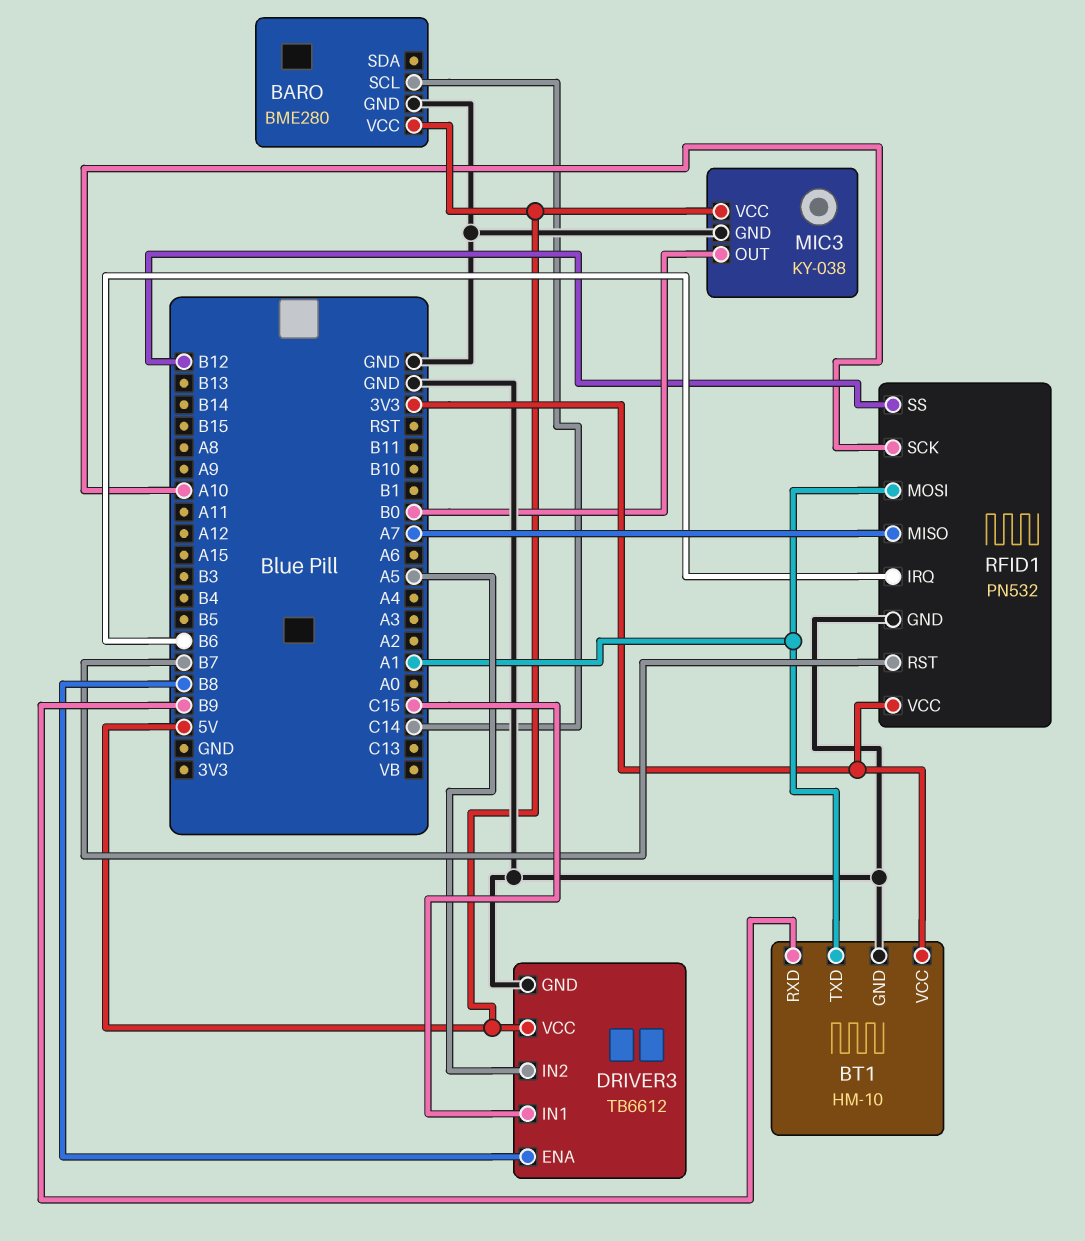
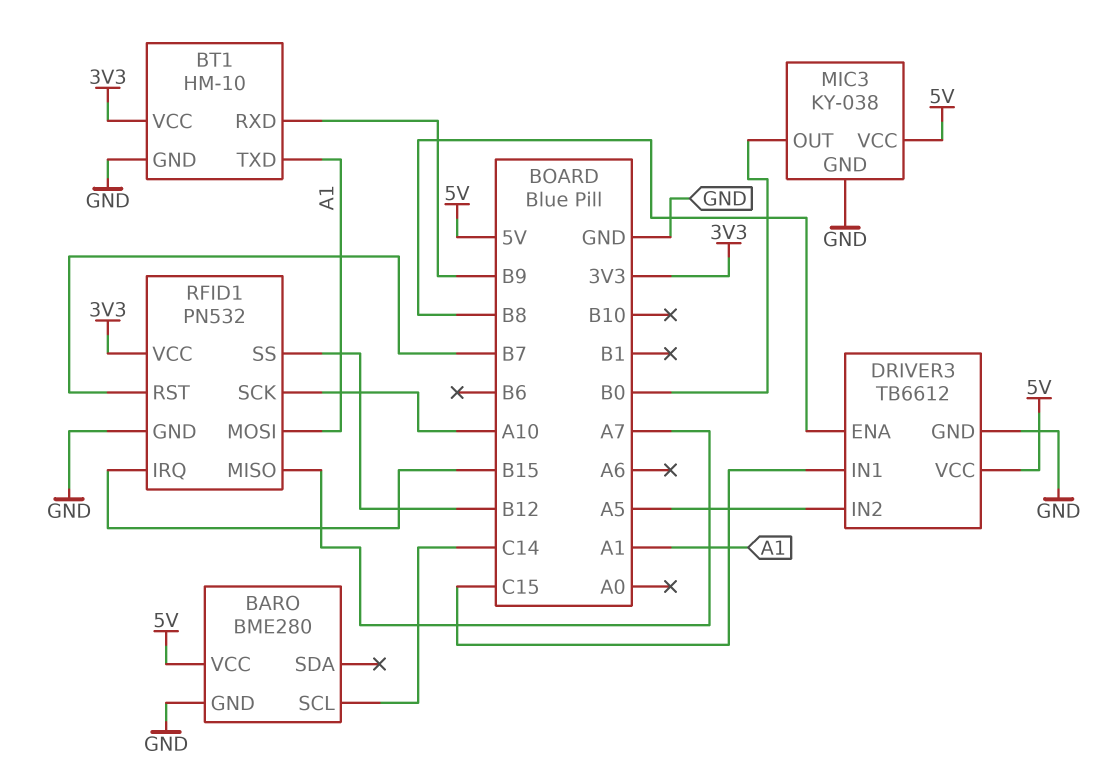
RFID1 pin IRQ: B6 -> B15

